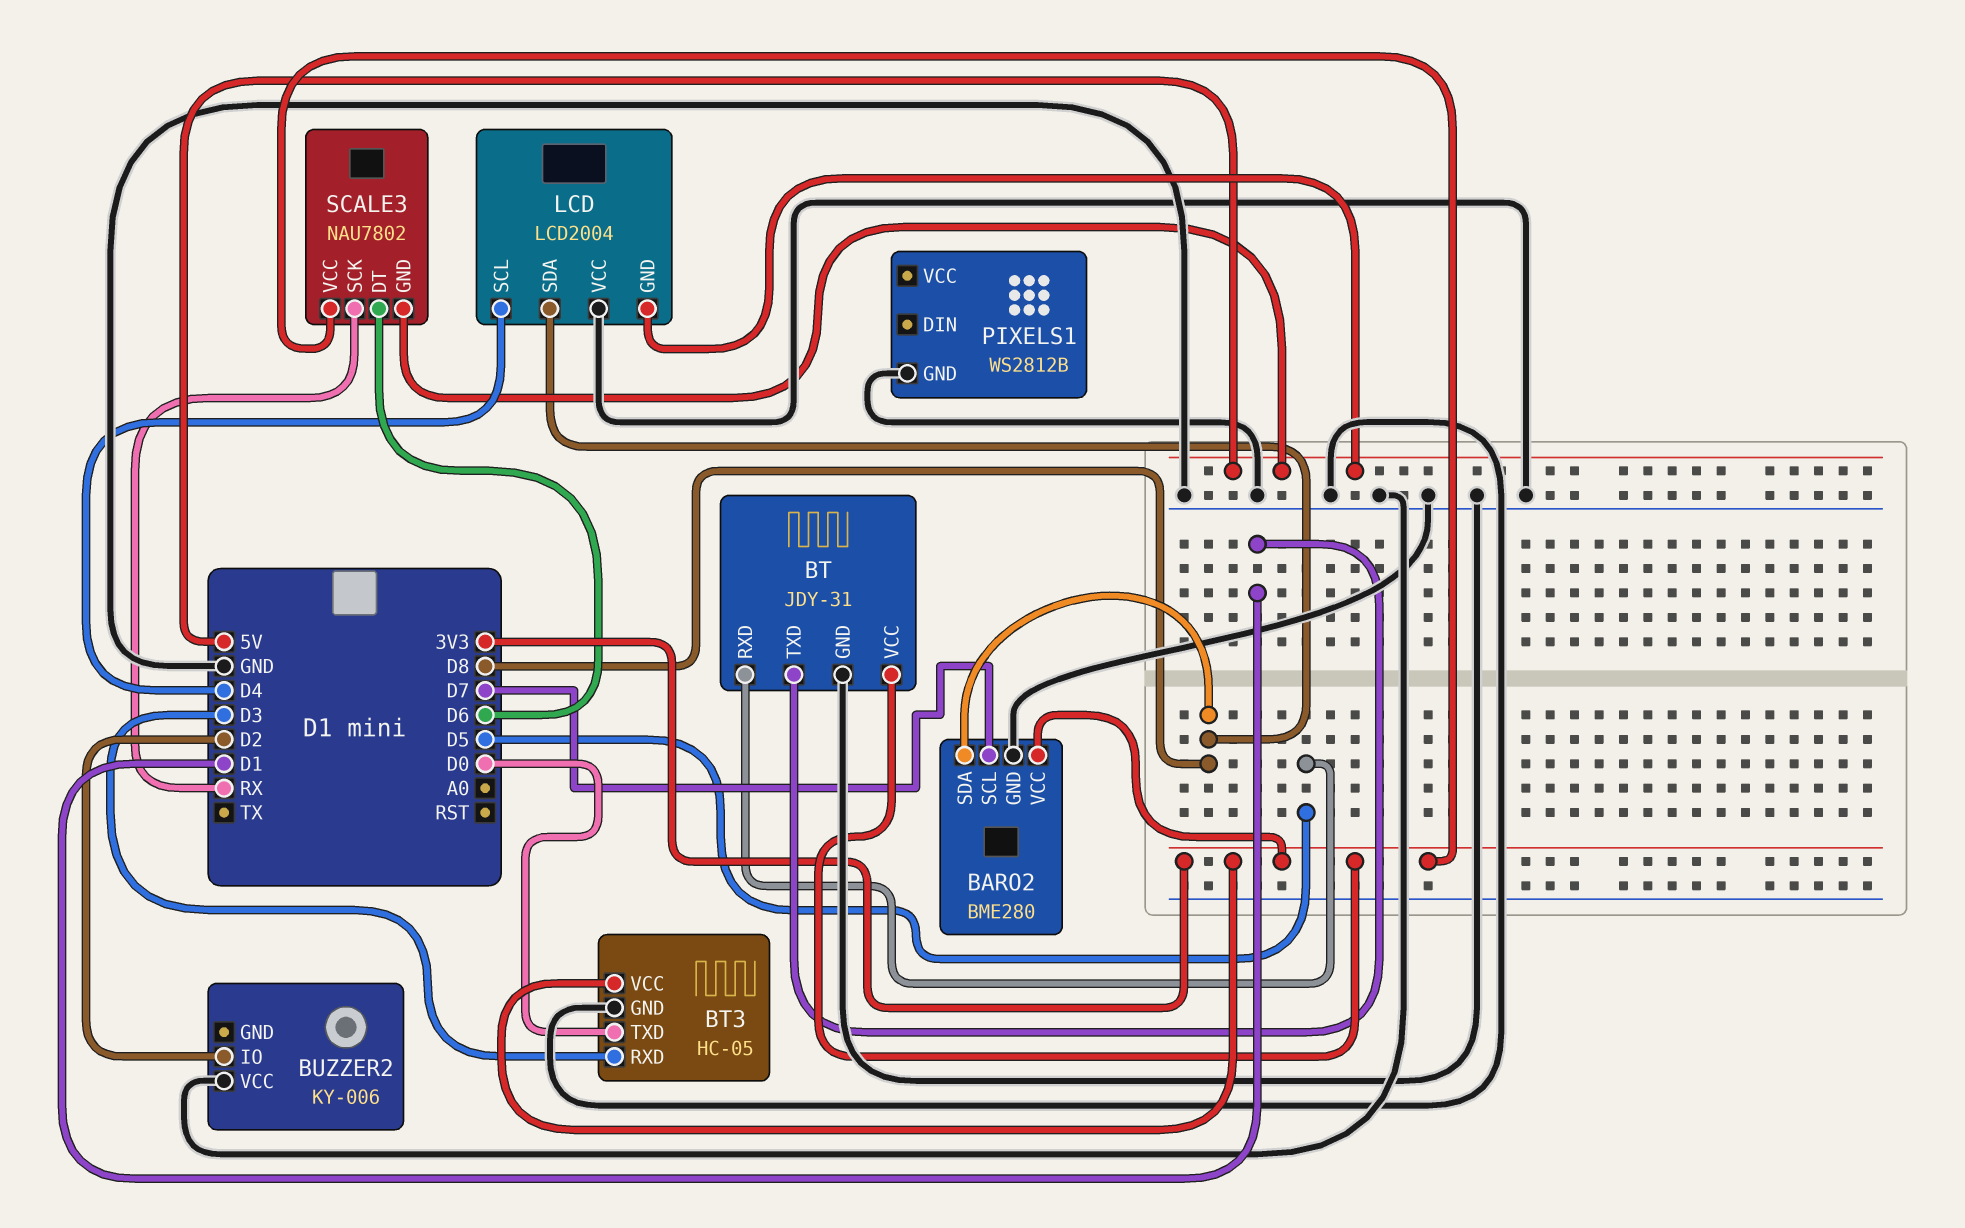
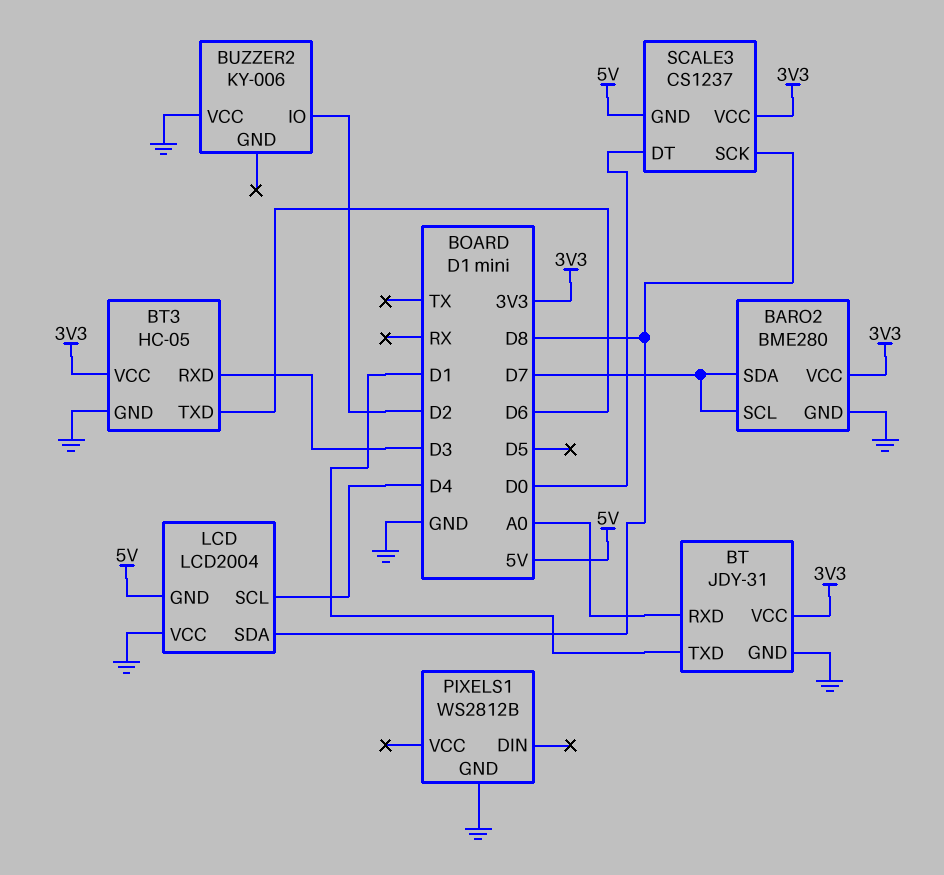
BARO2 pin SDA: D8 -> D7
BT pin RXD: D5 -> A0
BT3 pin TXD: D0 -> D6
SCALE3: NAU7802 -> CS1237
SCALE3 pin DT: D6 -> D0
SCALE3 pin SCK: RX -> D8

